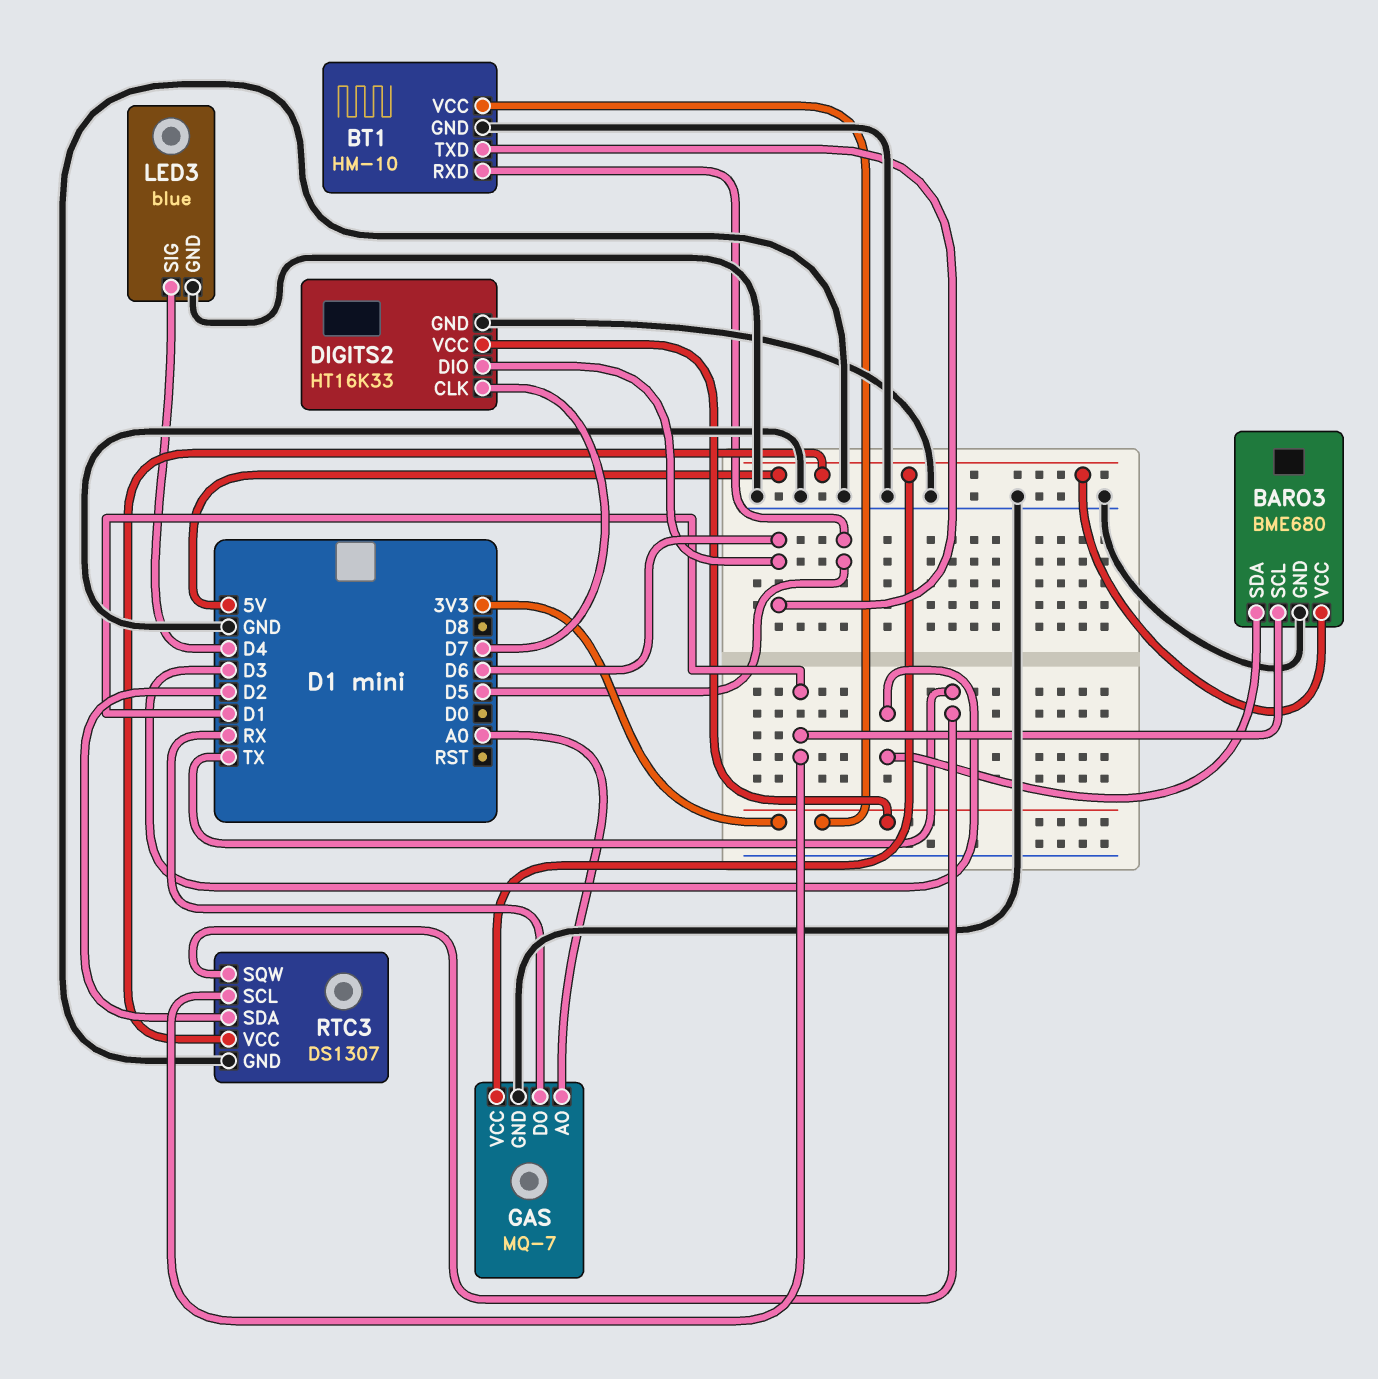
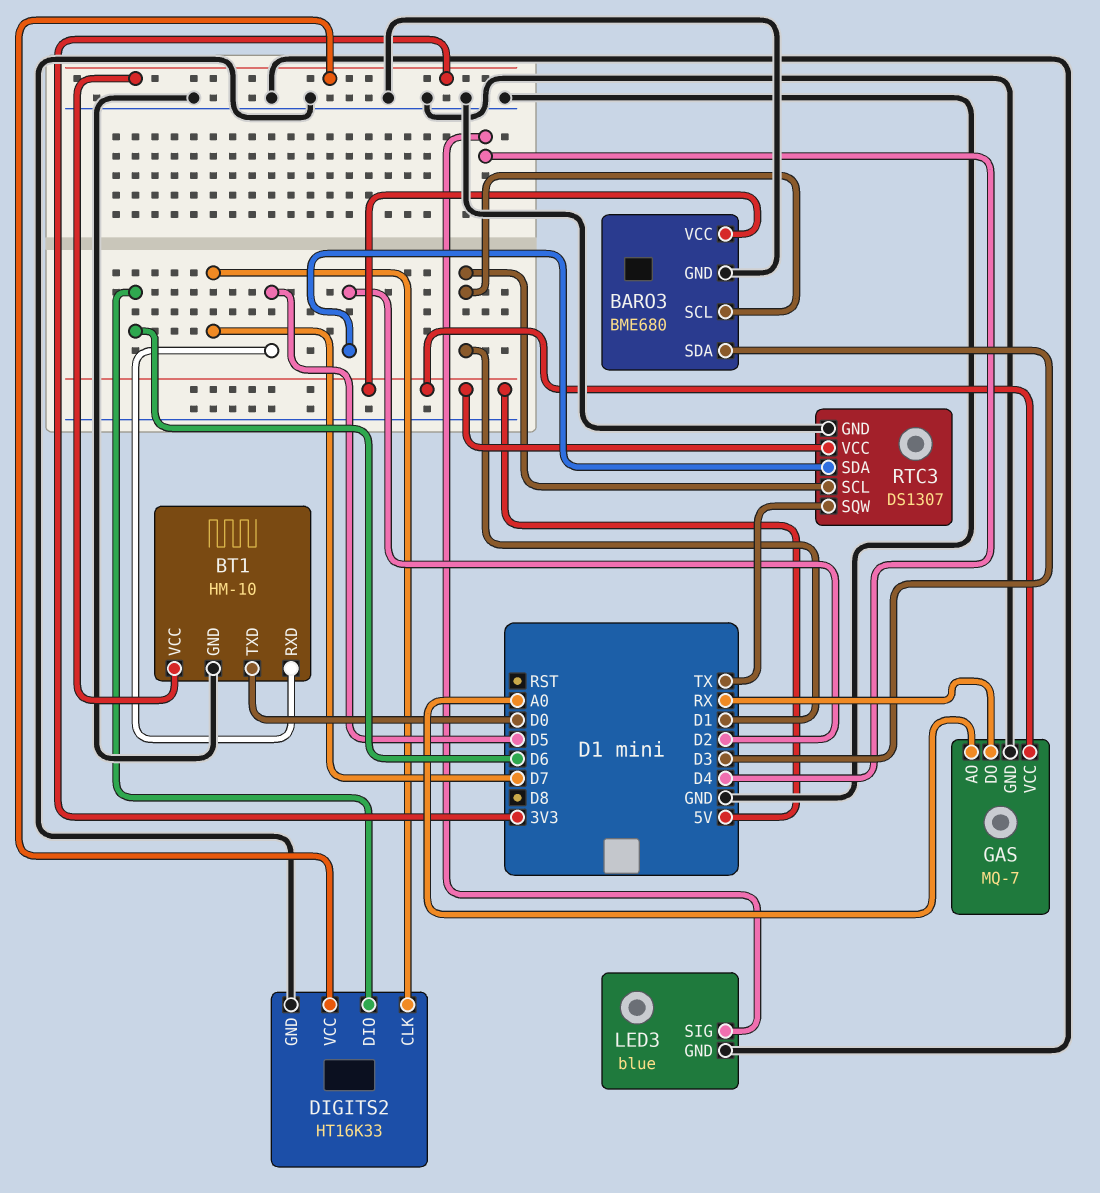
BT1 pin TXD: D6 -> D0

